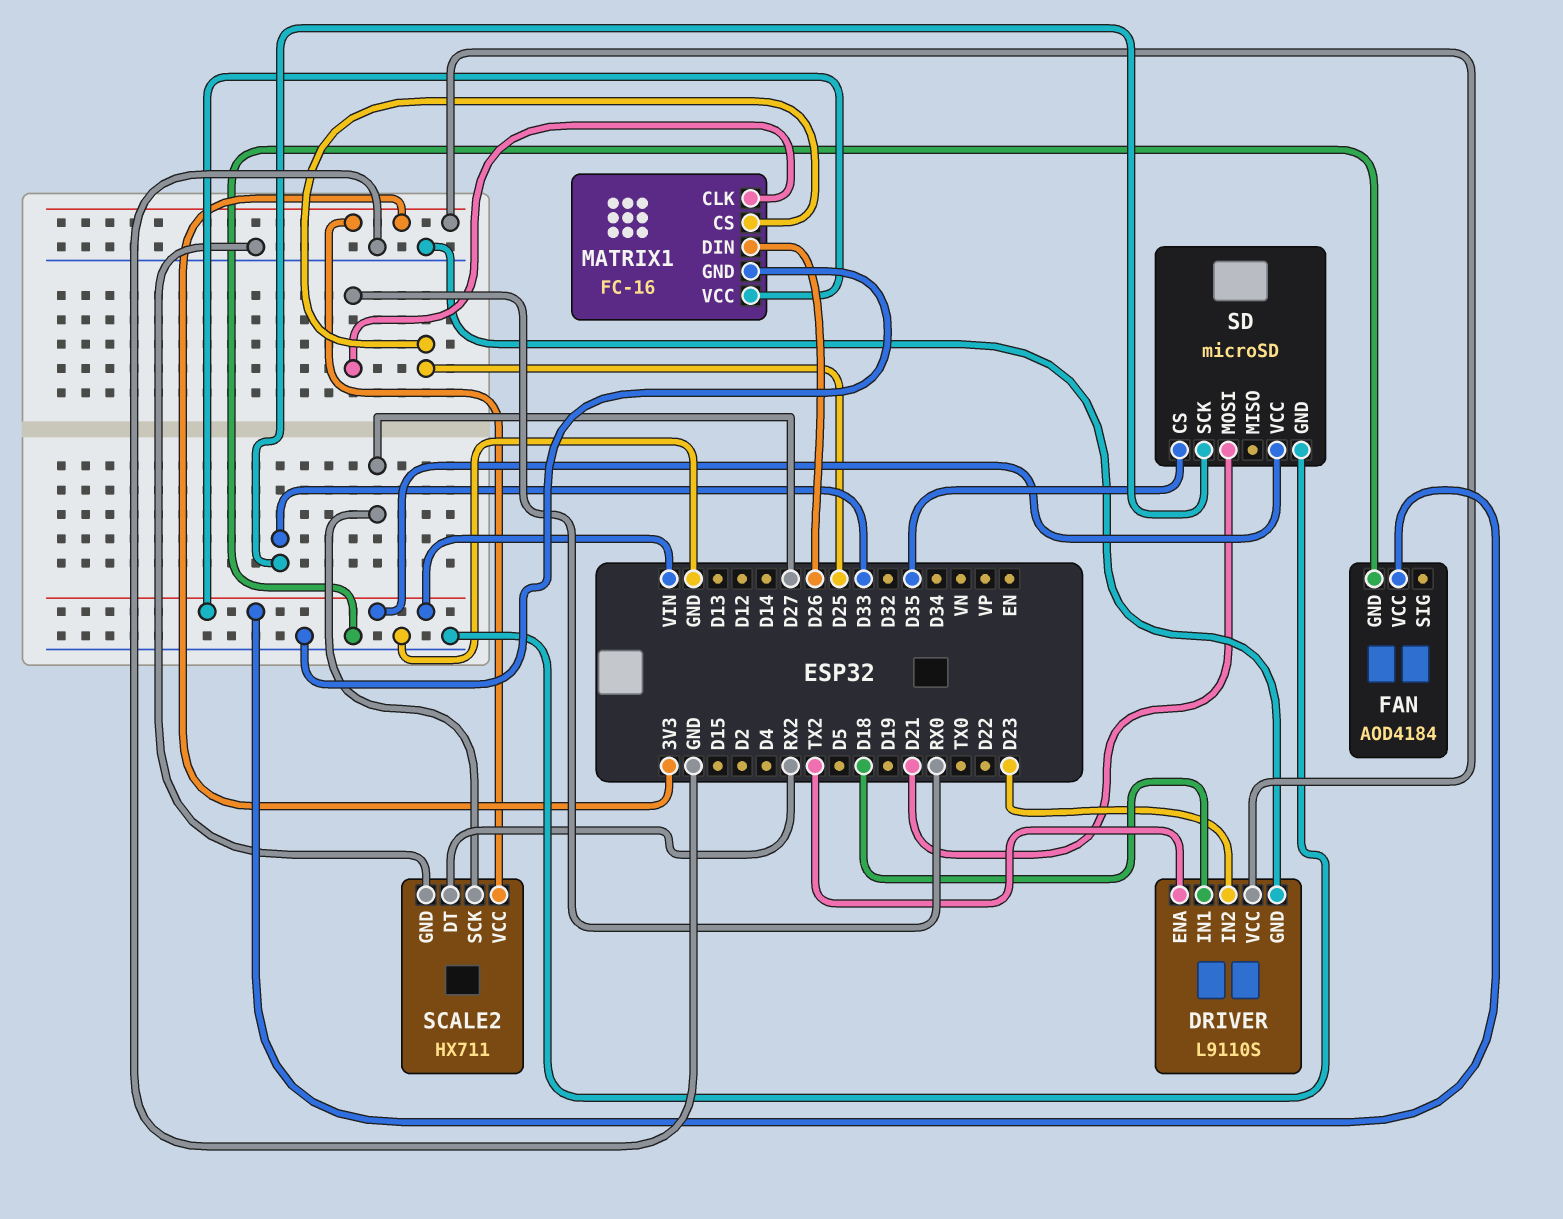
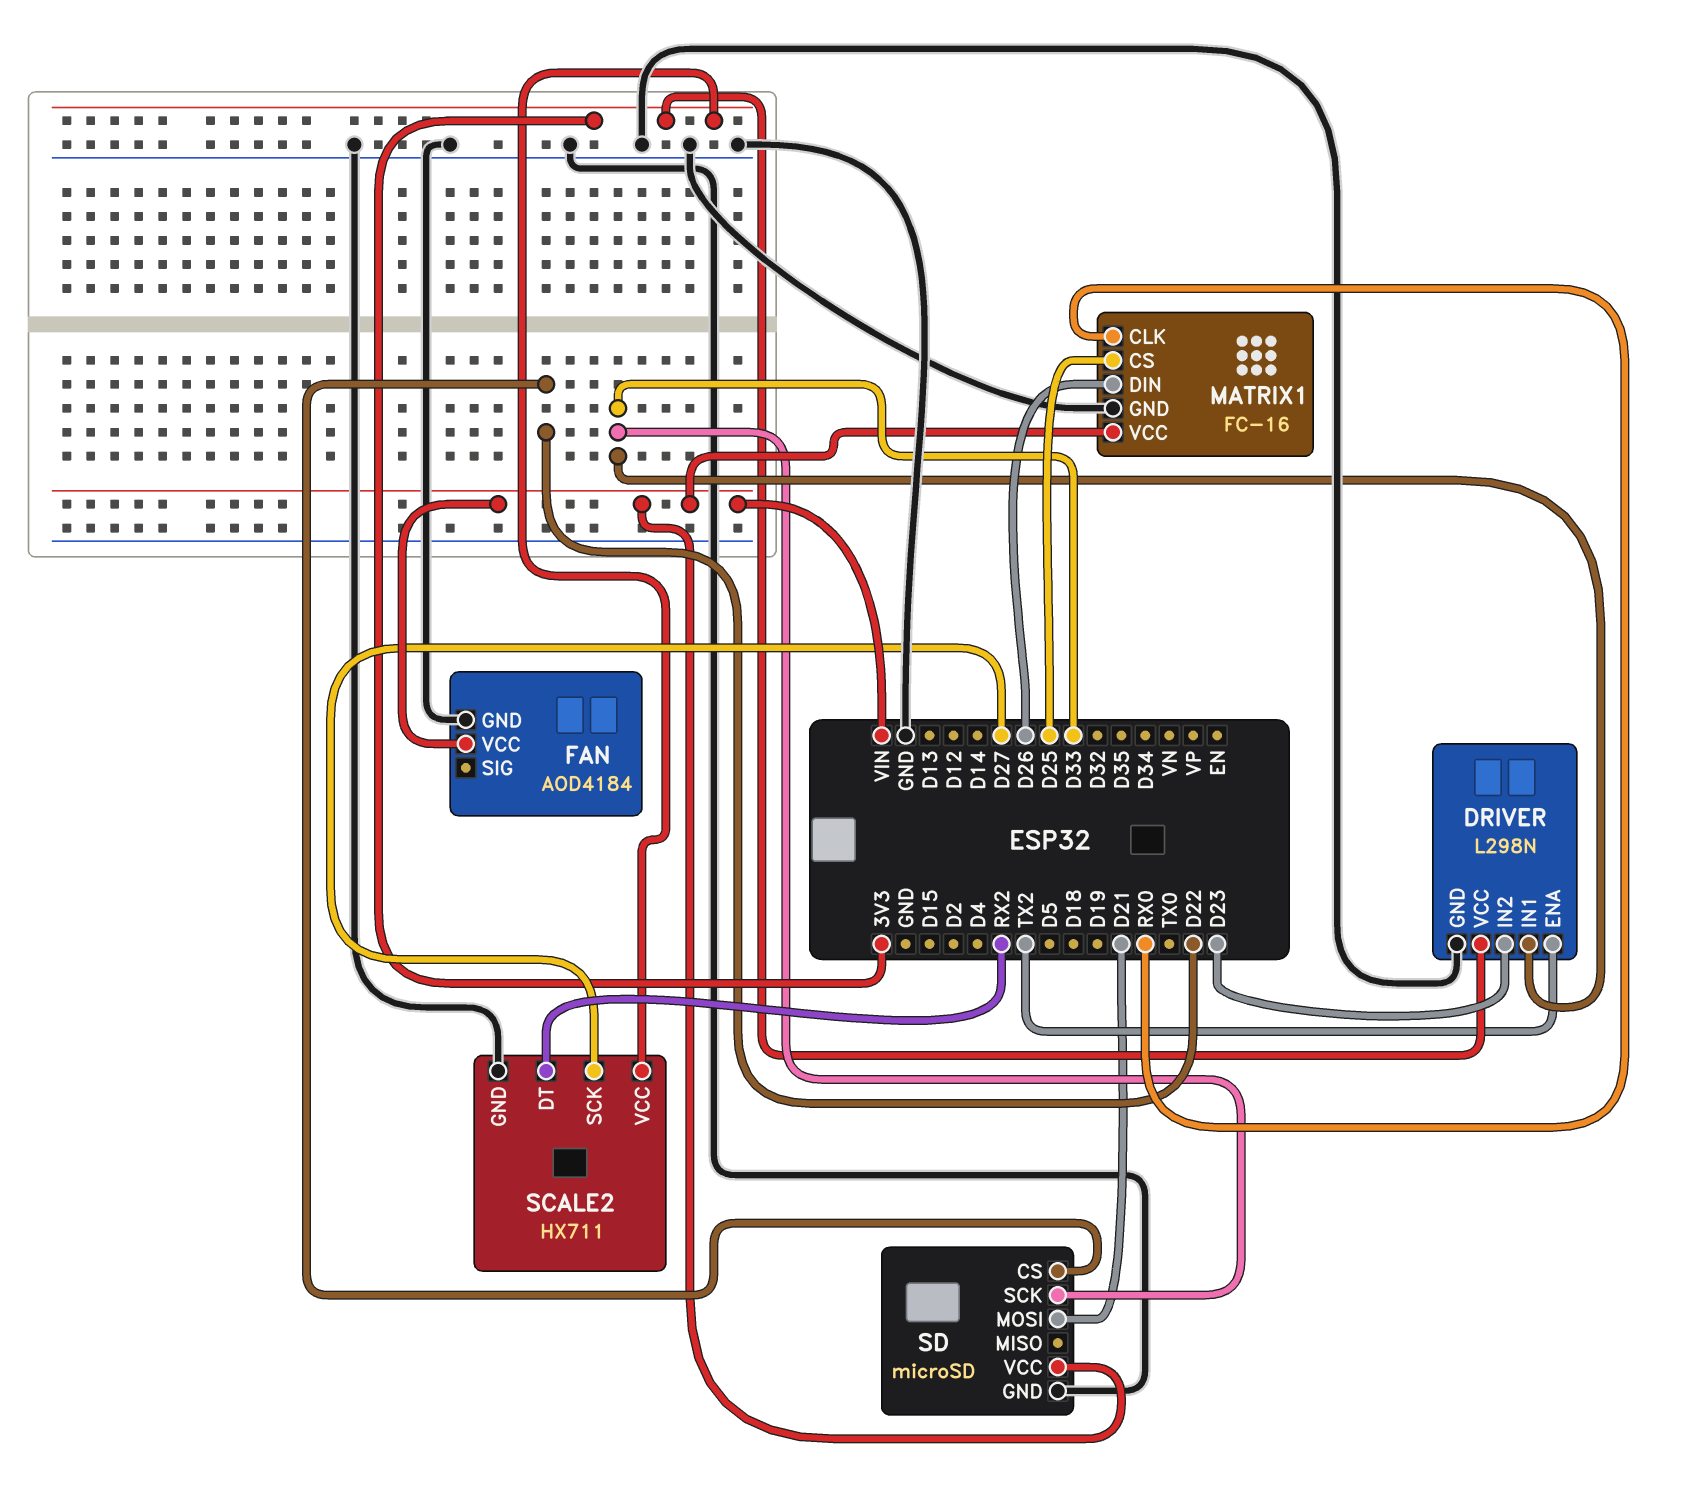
DRIVER: L9110S -> L298N
DRIVER pin IN1: D18 -> D33
SD pin CS: D35 -> D22

